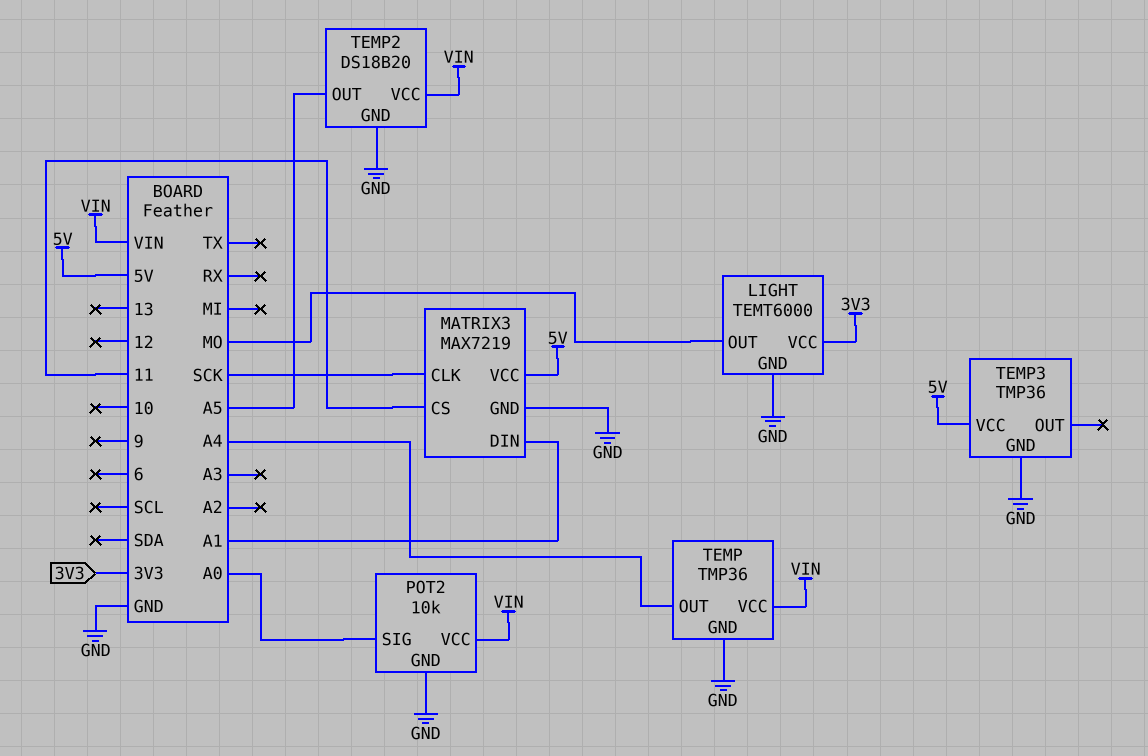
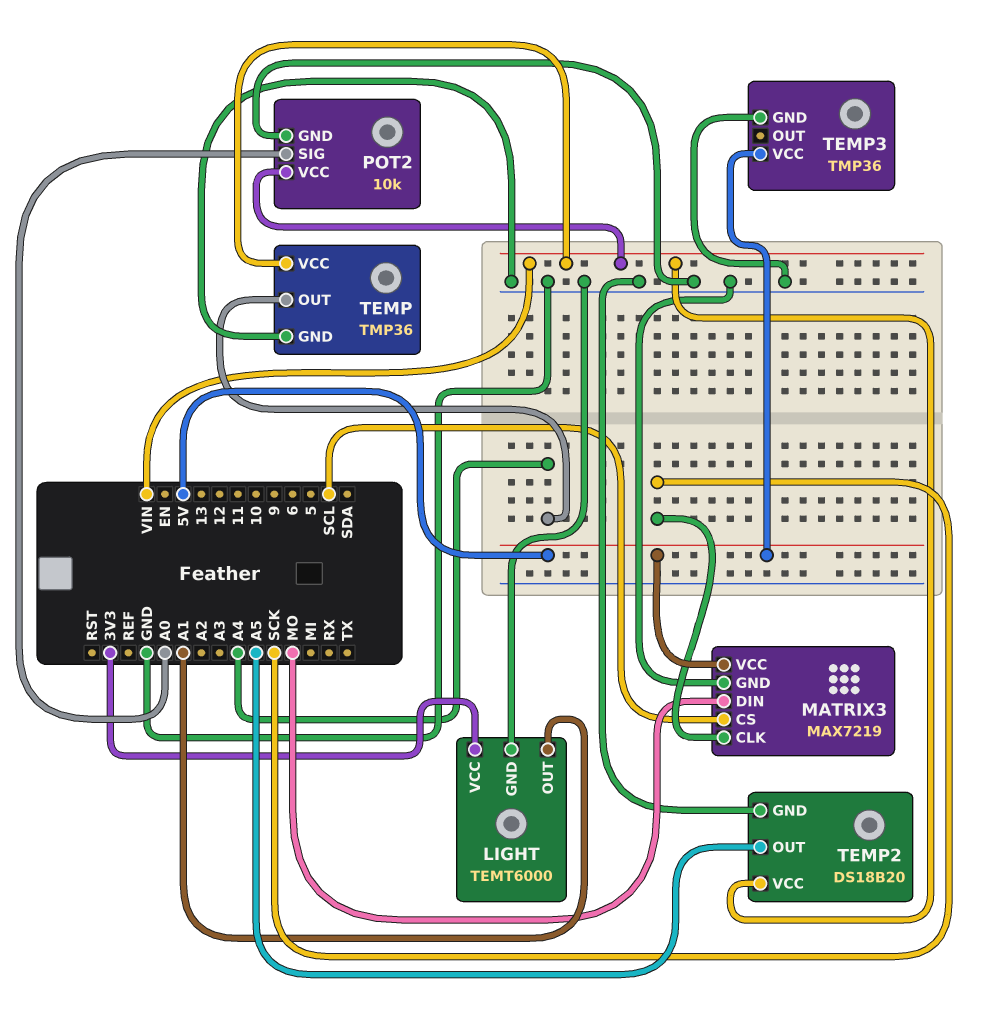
LIGHT pin OUT: MO -> A1
MATRIX3 pin CS: 11 -> SCL
MATRIX3 pin DIN: A1 -> MO

